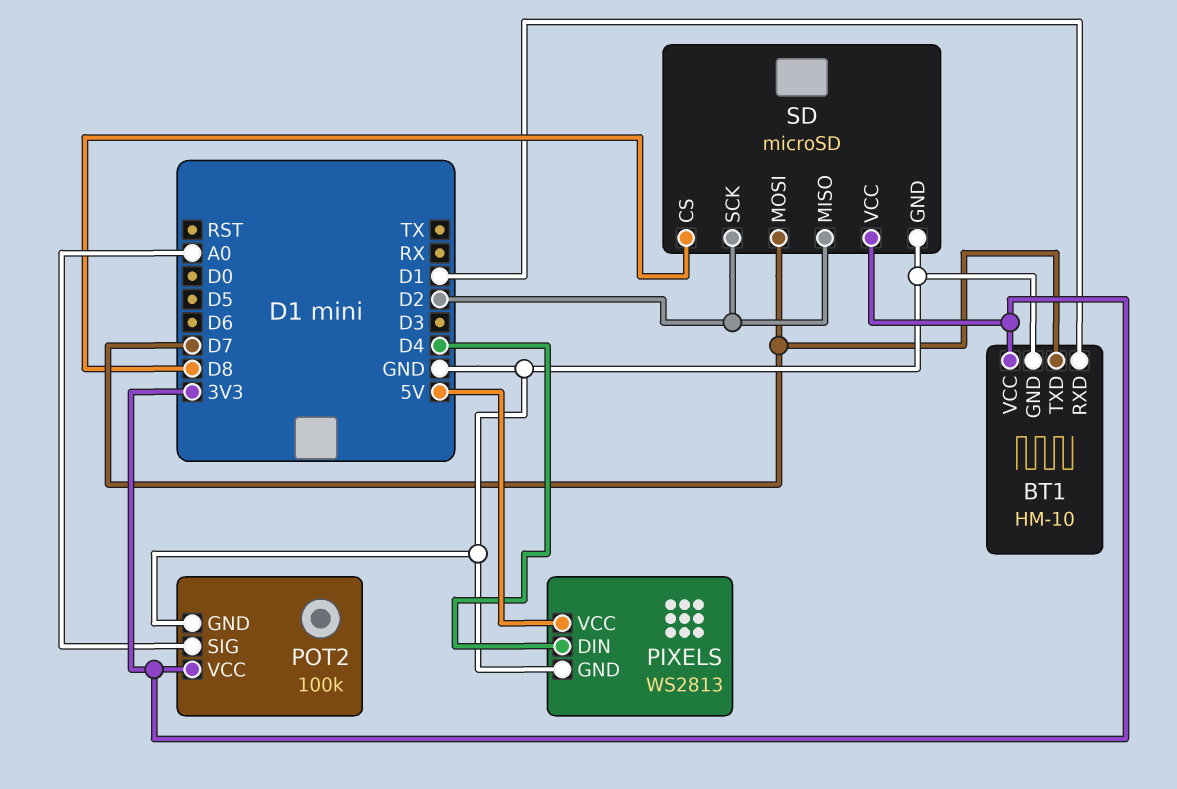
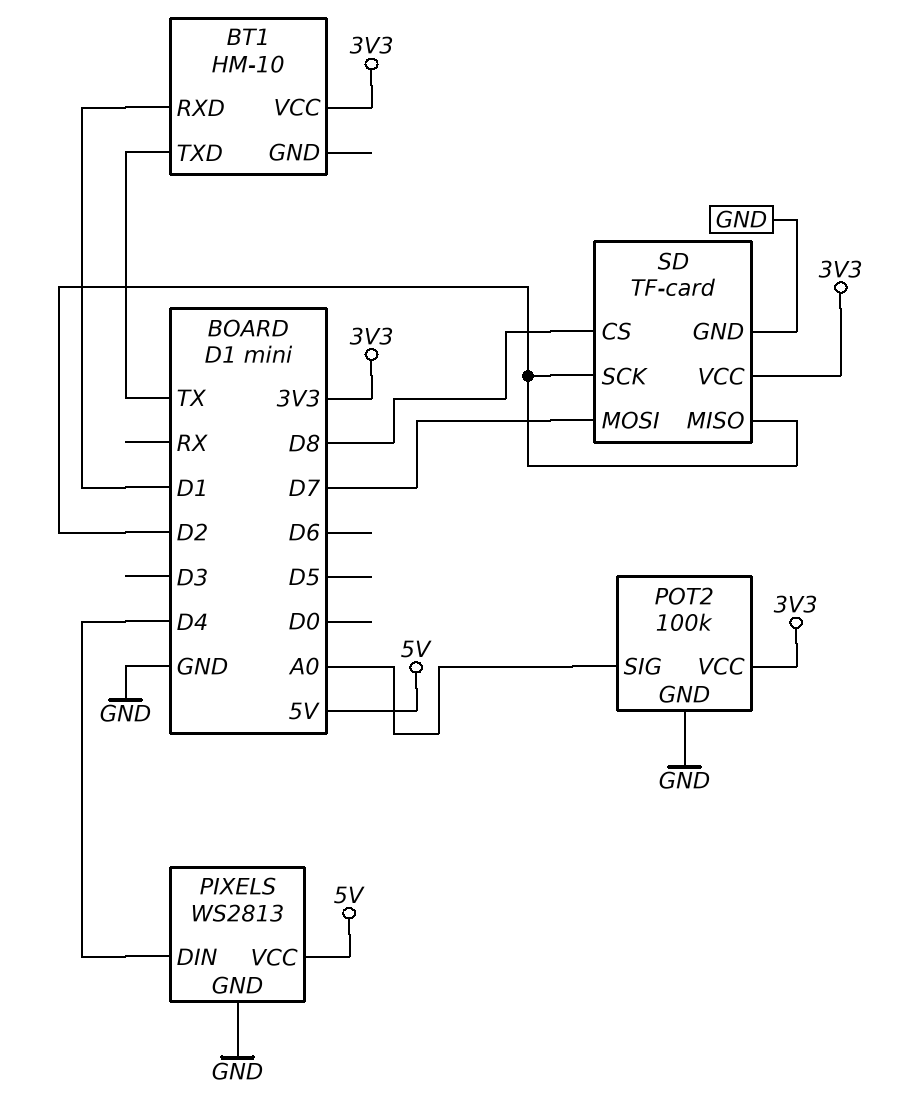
BT1 pin GND: GND -> none
BT1 pin TXD: D7 -> TX
SD: microSD -> TF-card

